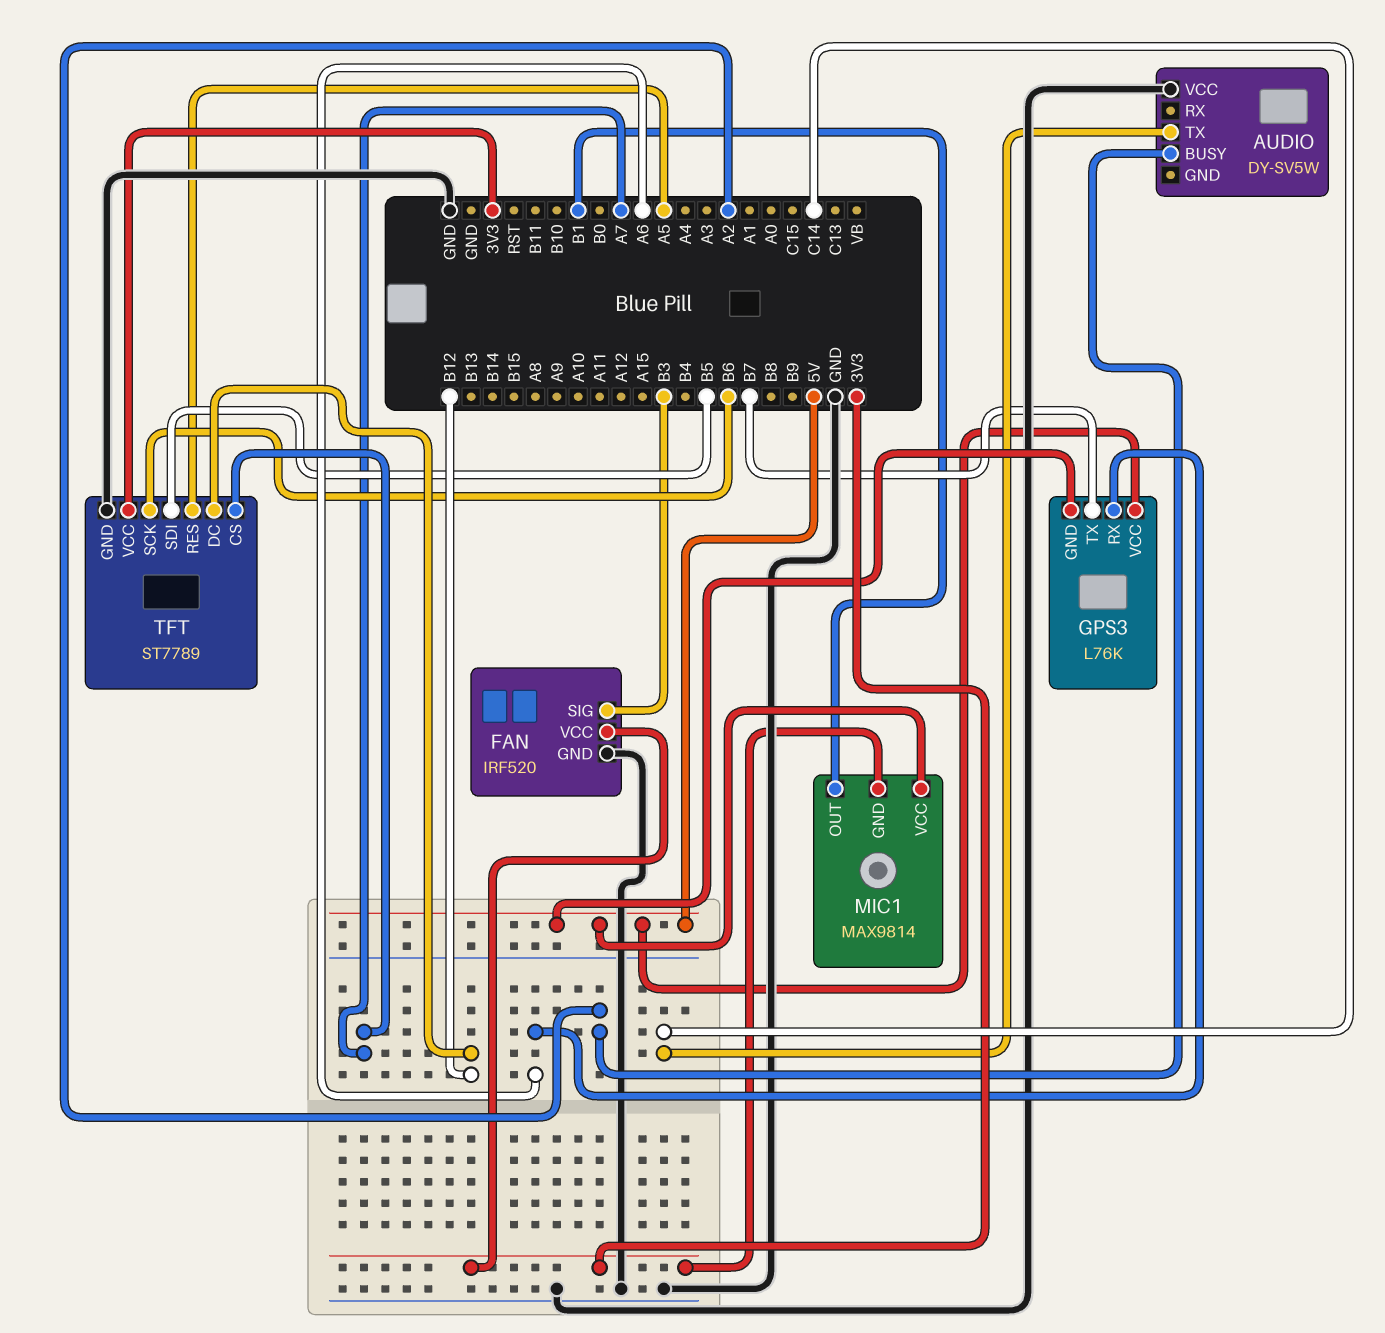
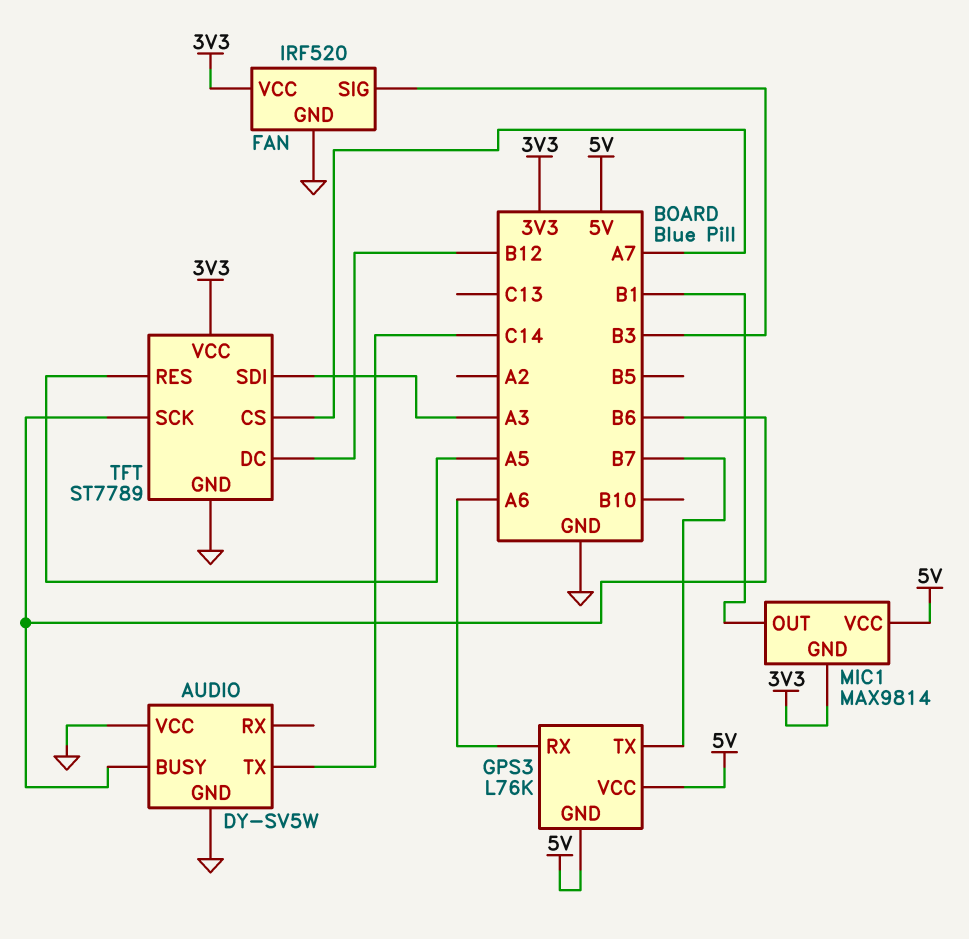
AUDIO pin BUSY: A2 -> B6
AUDIO pin GND: none -> GND
TFT pin SDI: B5 -> A3

